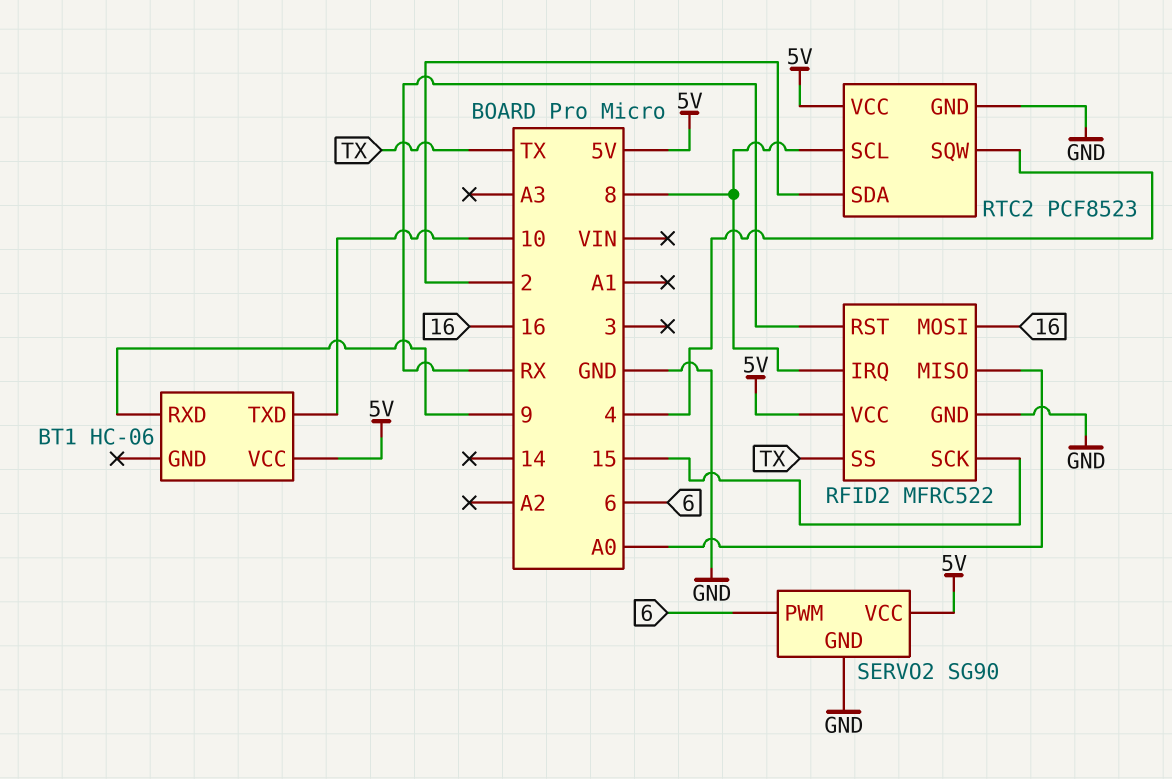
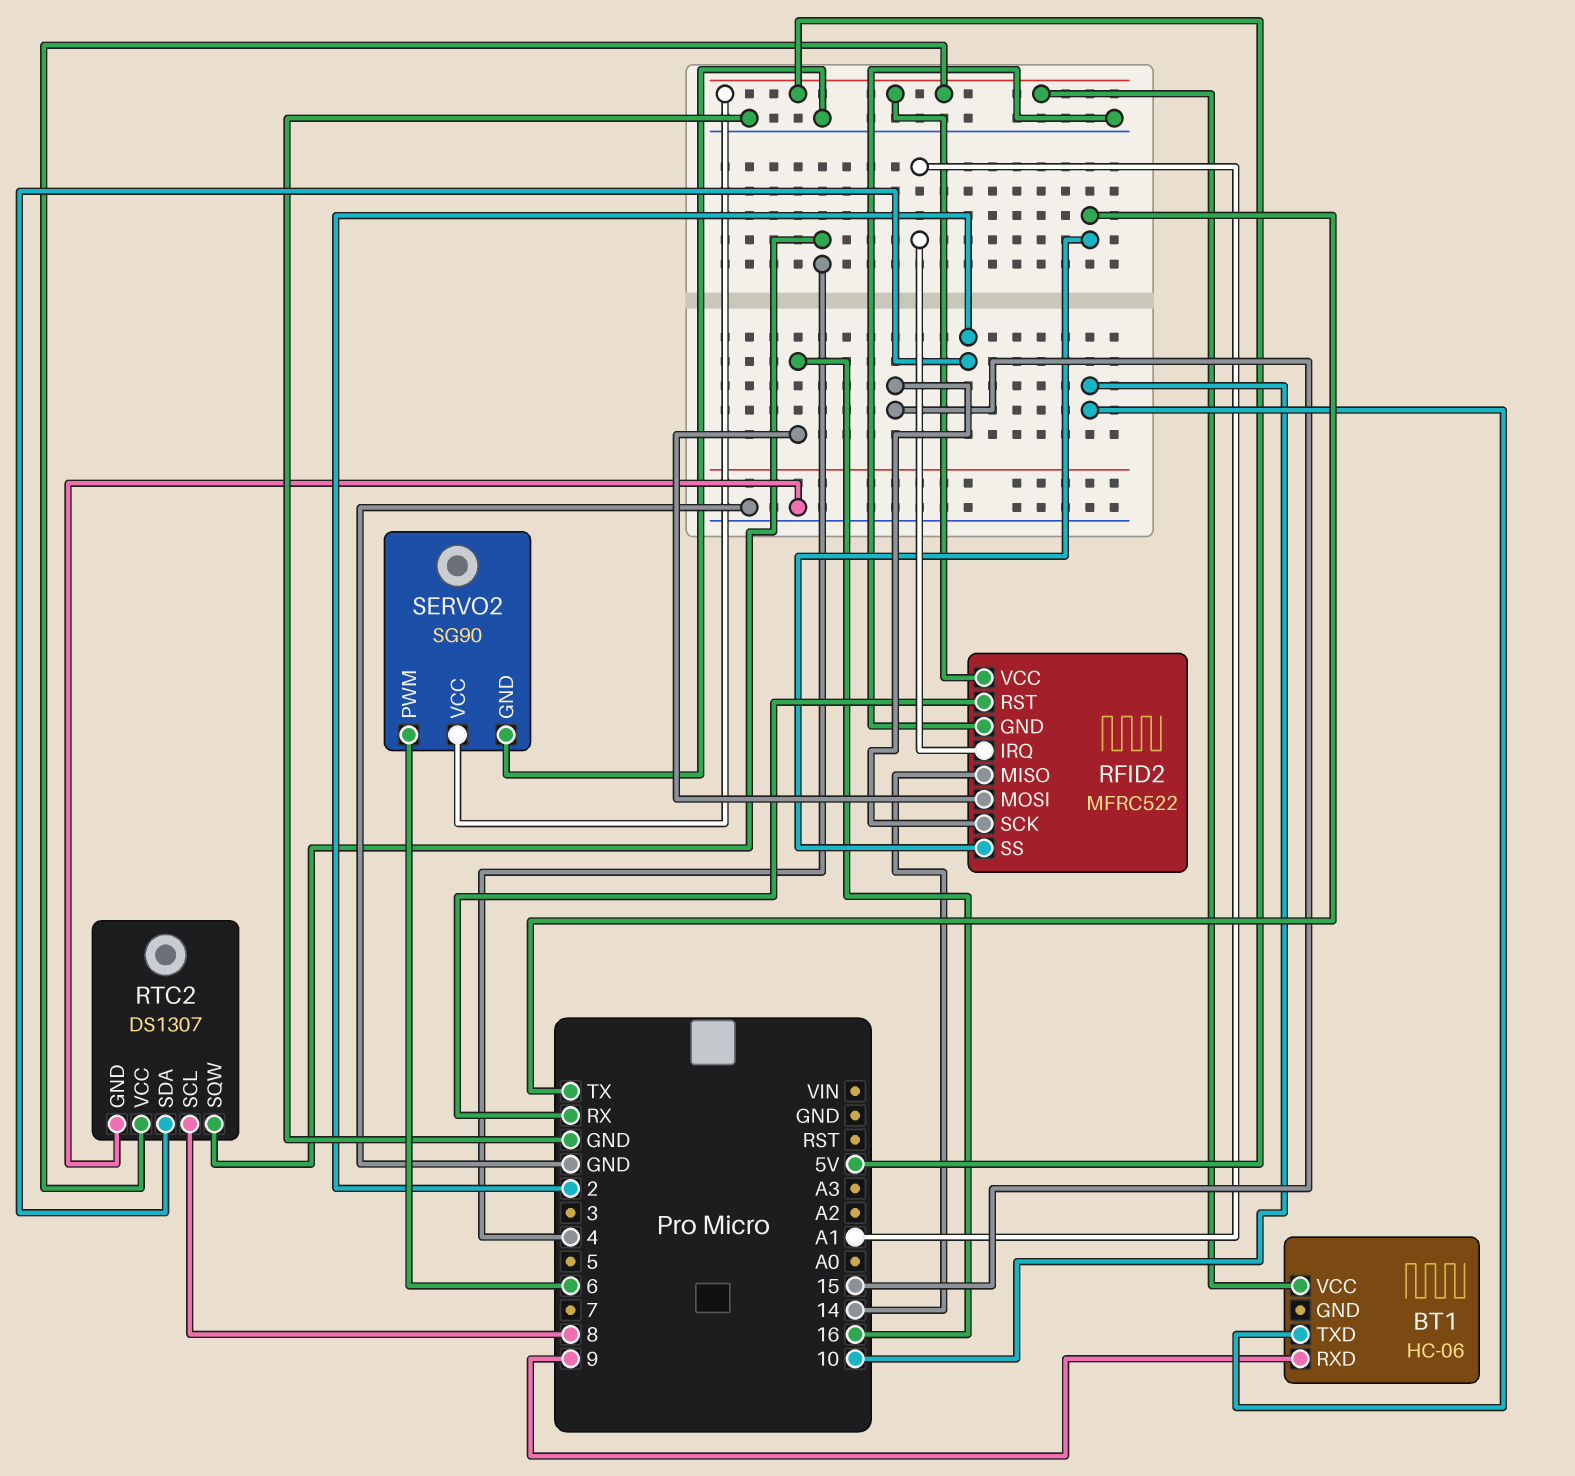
RFID2 pin IRQ: 8 -> A1
RFID2 pin MISO: A0 -> 14
RTC2: PCF8523 -> DS1307

